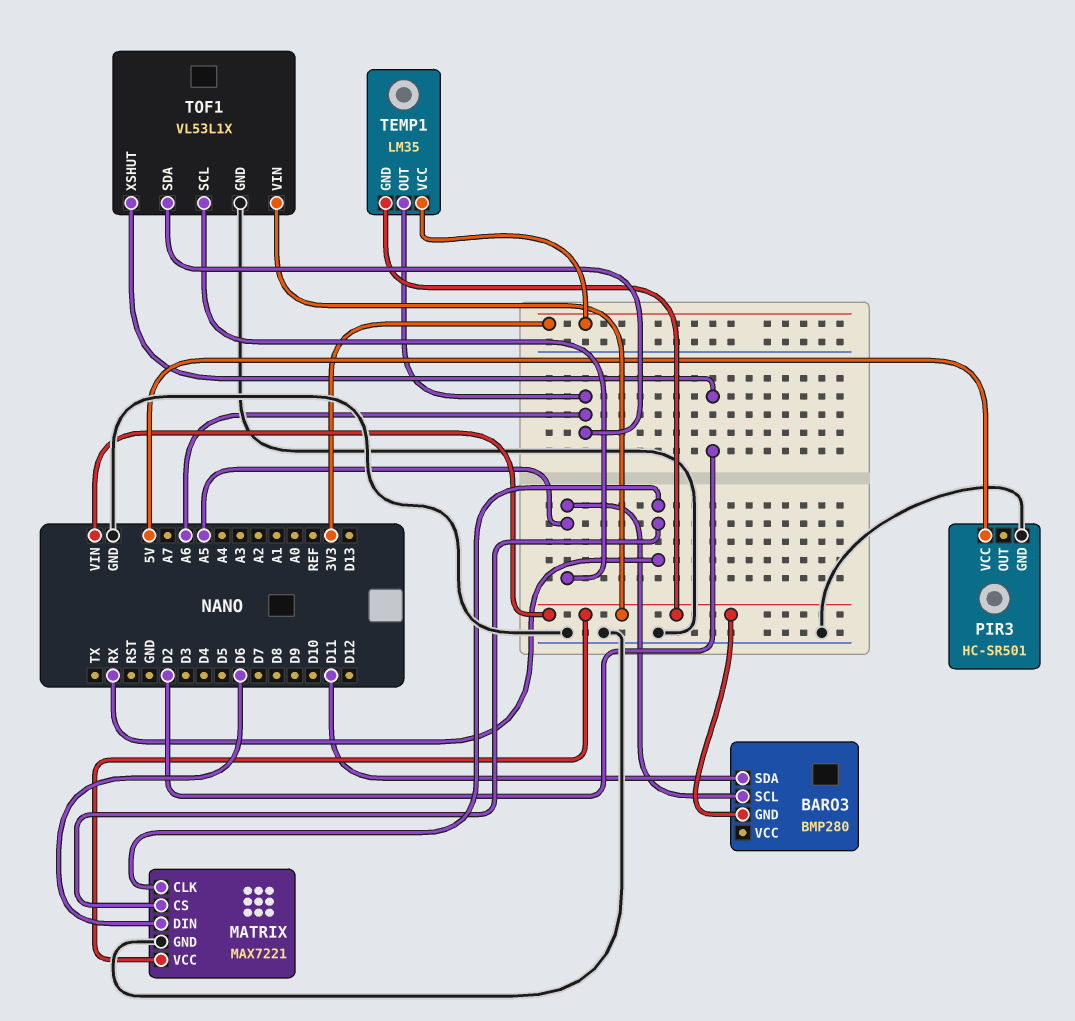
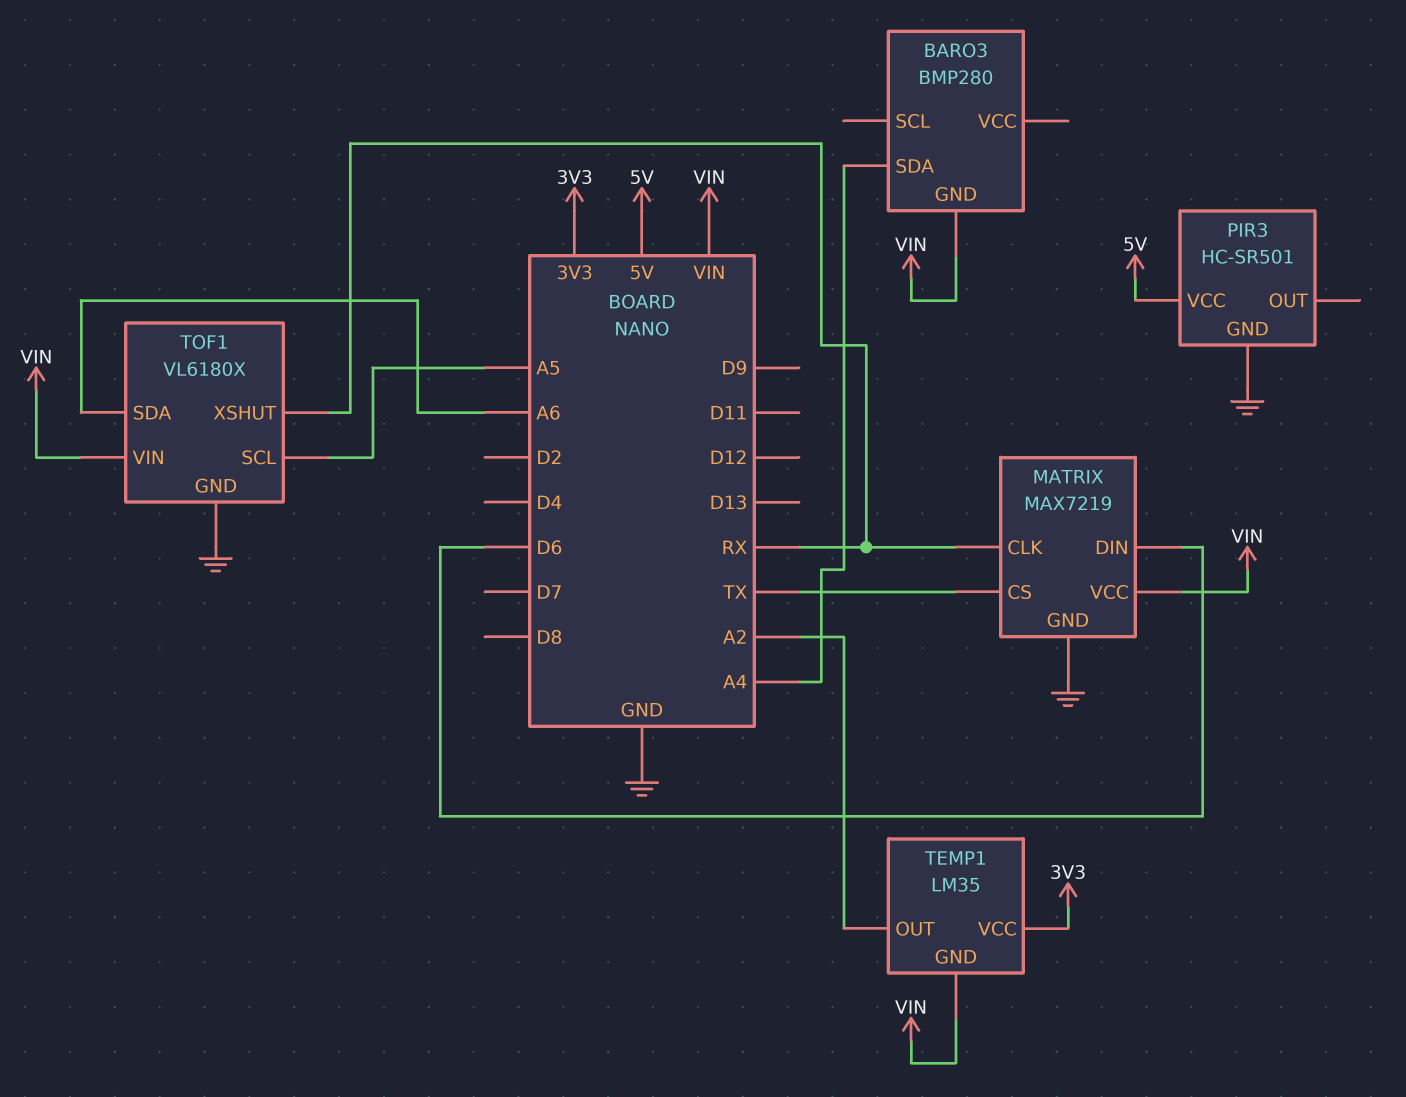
BARO3 pin SCL: A5 -> none
BARO3 pin SDA: D11 -> A4
MATRIX: MAX7221 -> MAX7219
MATRIX pin CS: RX -> TX
TEMP1 pin OUT: A6 -> A2
TOF1: VL53L1X -> VL6180X
TOF1 pin XSHUT: D2 -> RX

